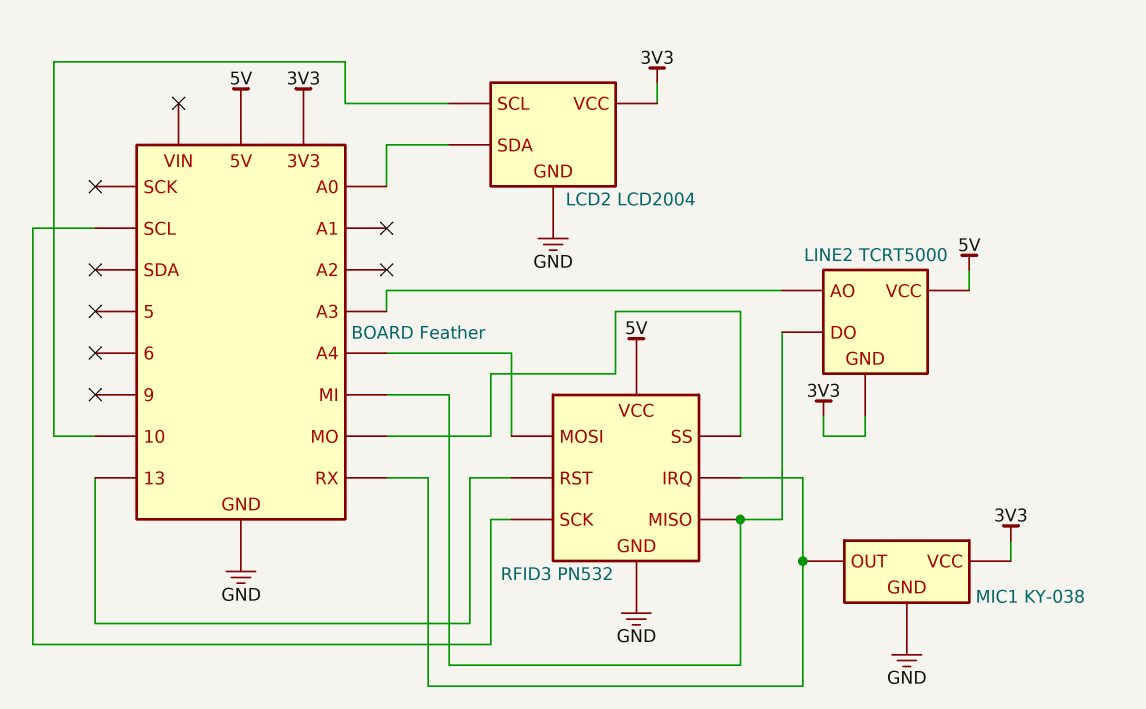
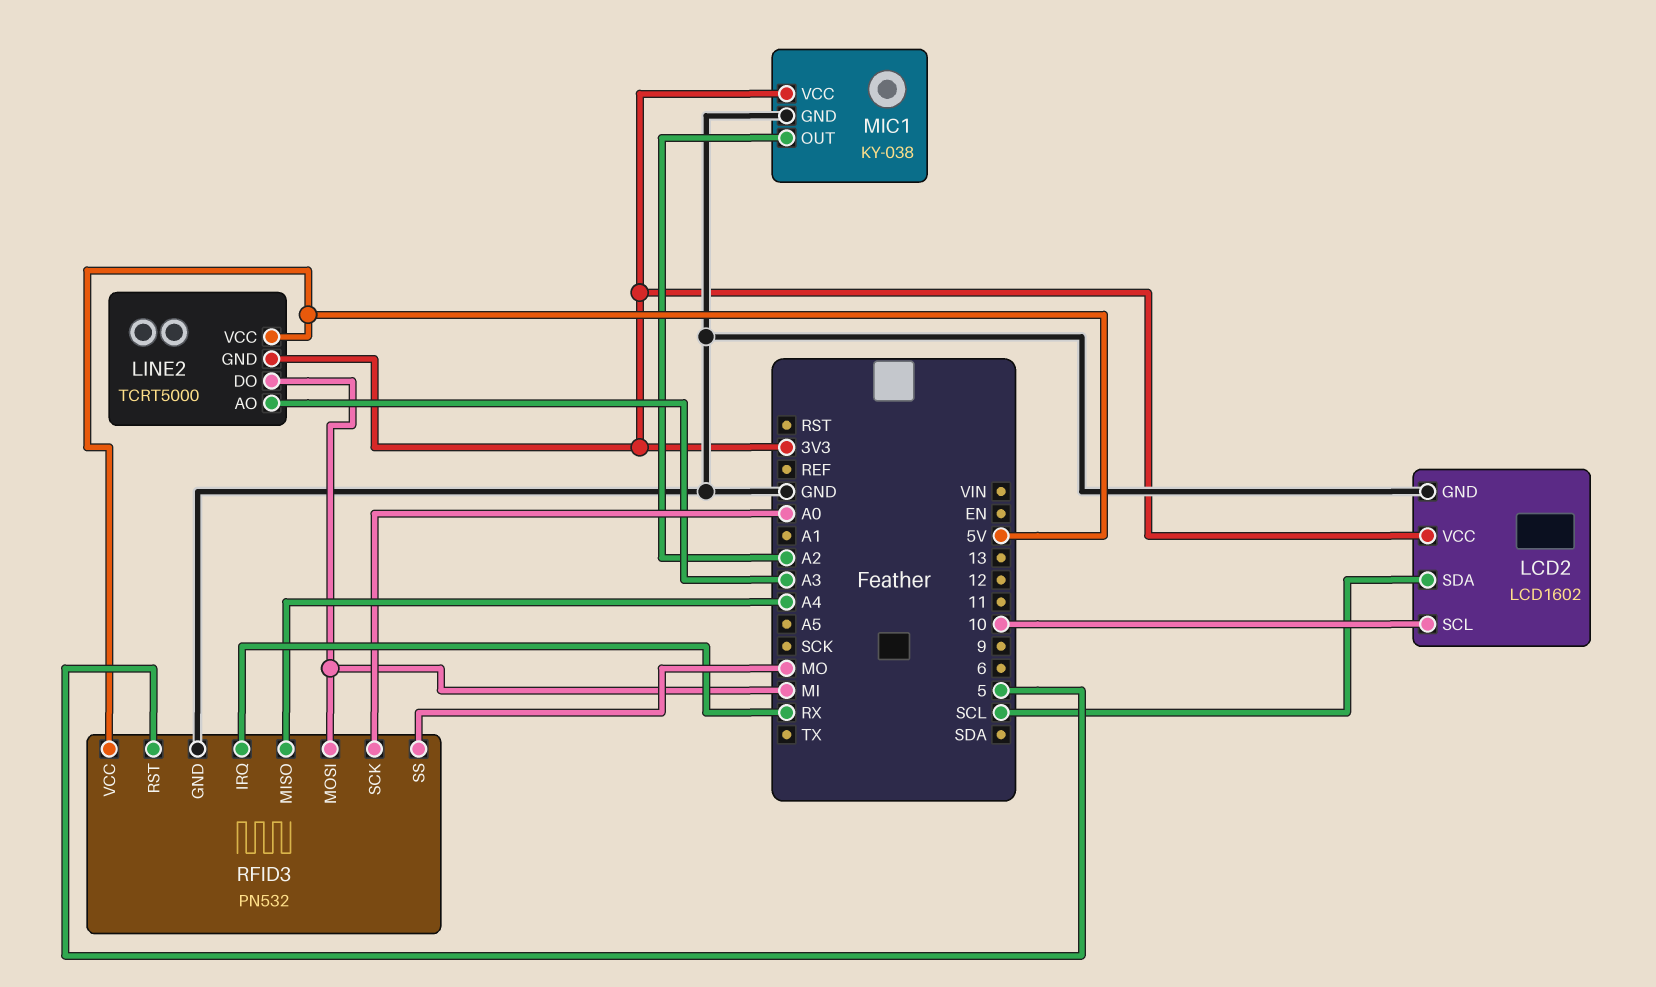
LCD2: LCD2004 -> LCD1602
LCD2 pin SDA: A0 -> SCL
MIC1 pin OUT: RX -> A2
RFID3 pin MISO: MI -> A4
RFID3 pin MOSI: A4 -> MI
RFID3 pin RST: 13 -> 5
RFID3 pin SCK: SCL -> A0

